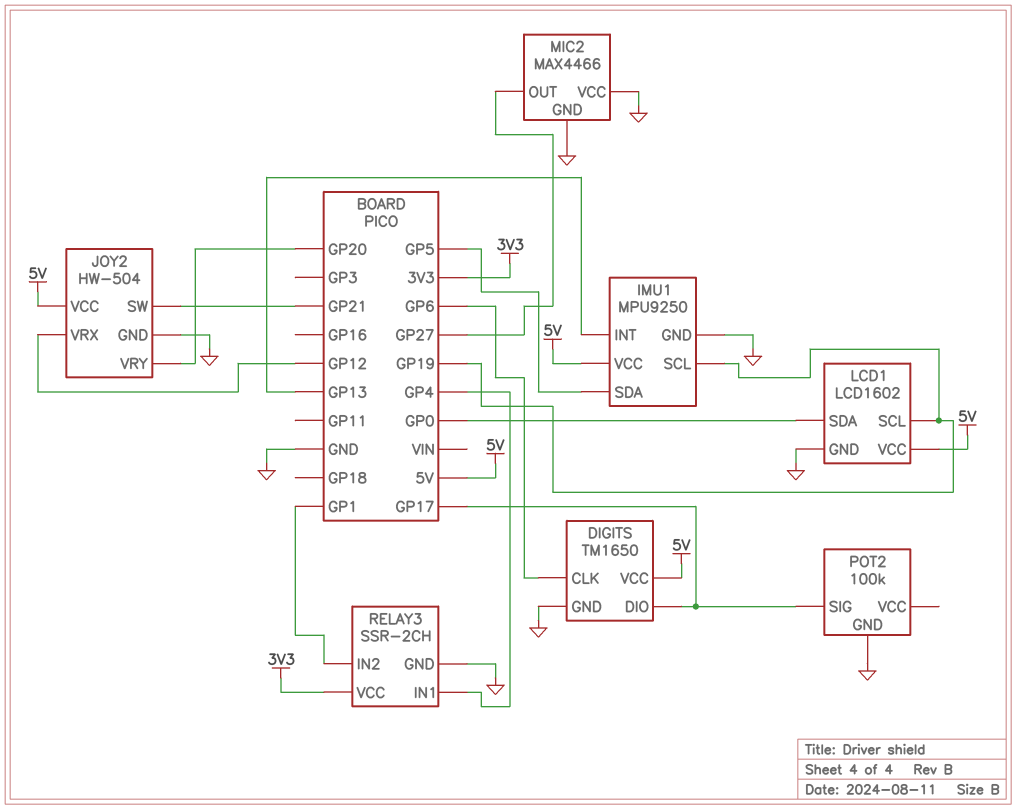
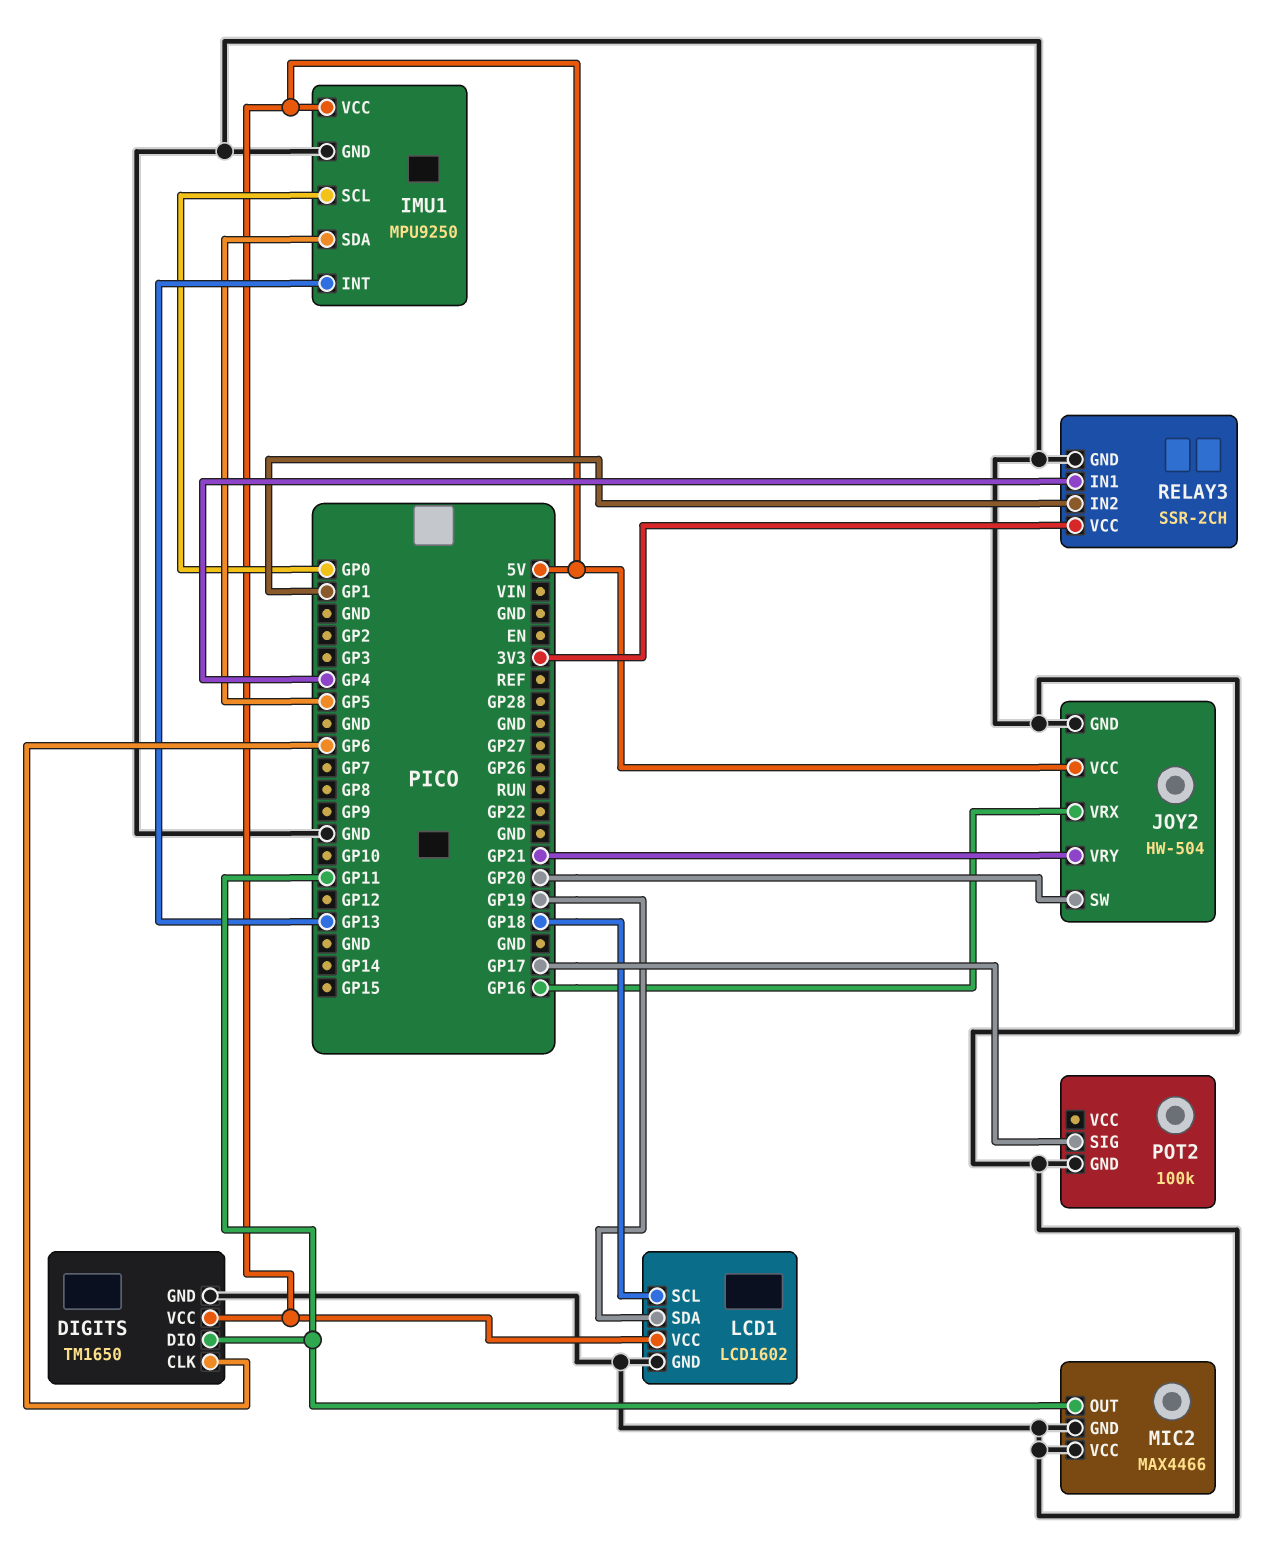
DIGITS pin DIO: GP17 -> GP11
IMU1 pin SCL: GP19 -> GP0
JOY2 pin SW: GP21 -> GP20
JOY2 pin VRX: GP12 -> GP16
JOY2 pin VRY: GP20 -> GP21
LCD1 pin SCL: GP19 -> GP18
LCD1 pin SDA: GP0 -> GP19
MIC2 pin OUT: GP27 -> GP11

